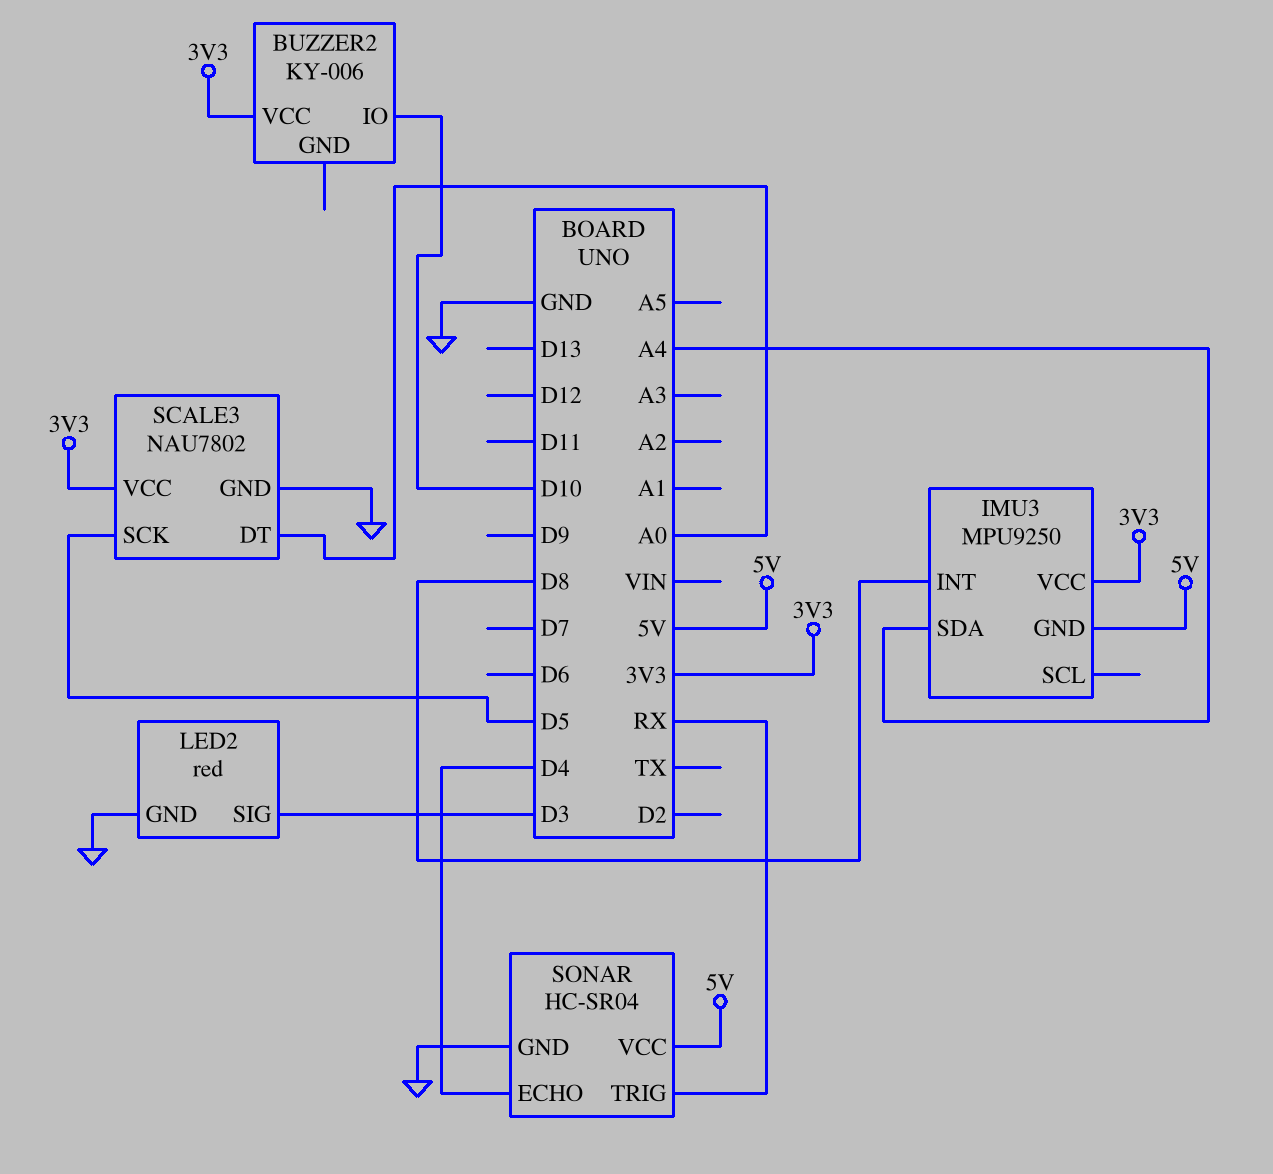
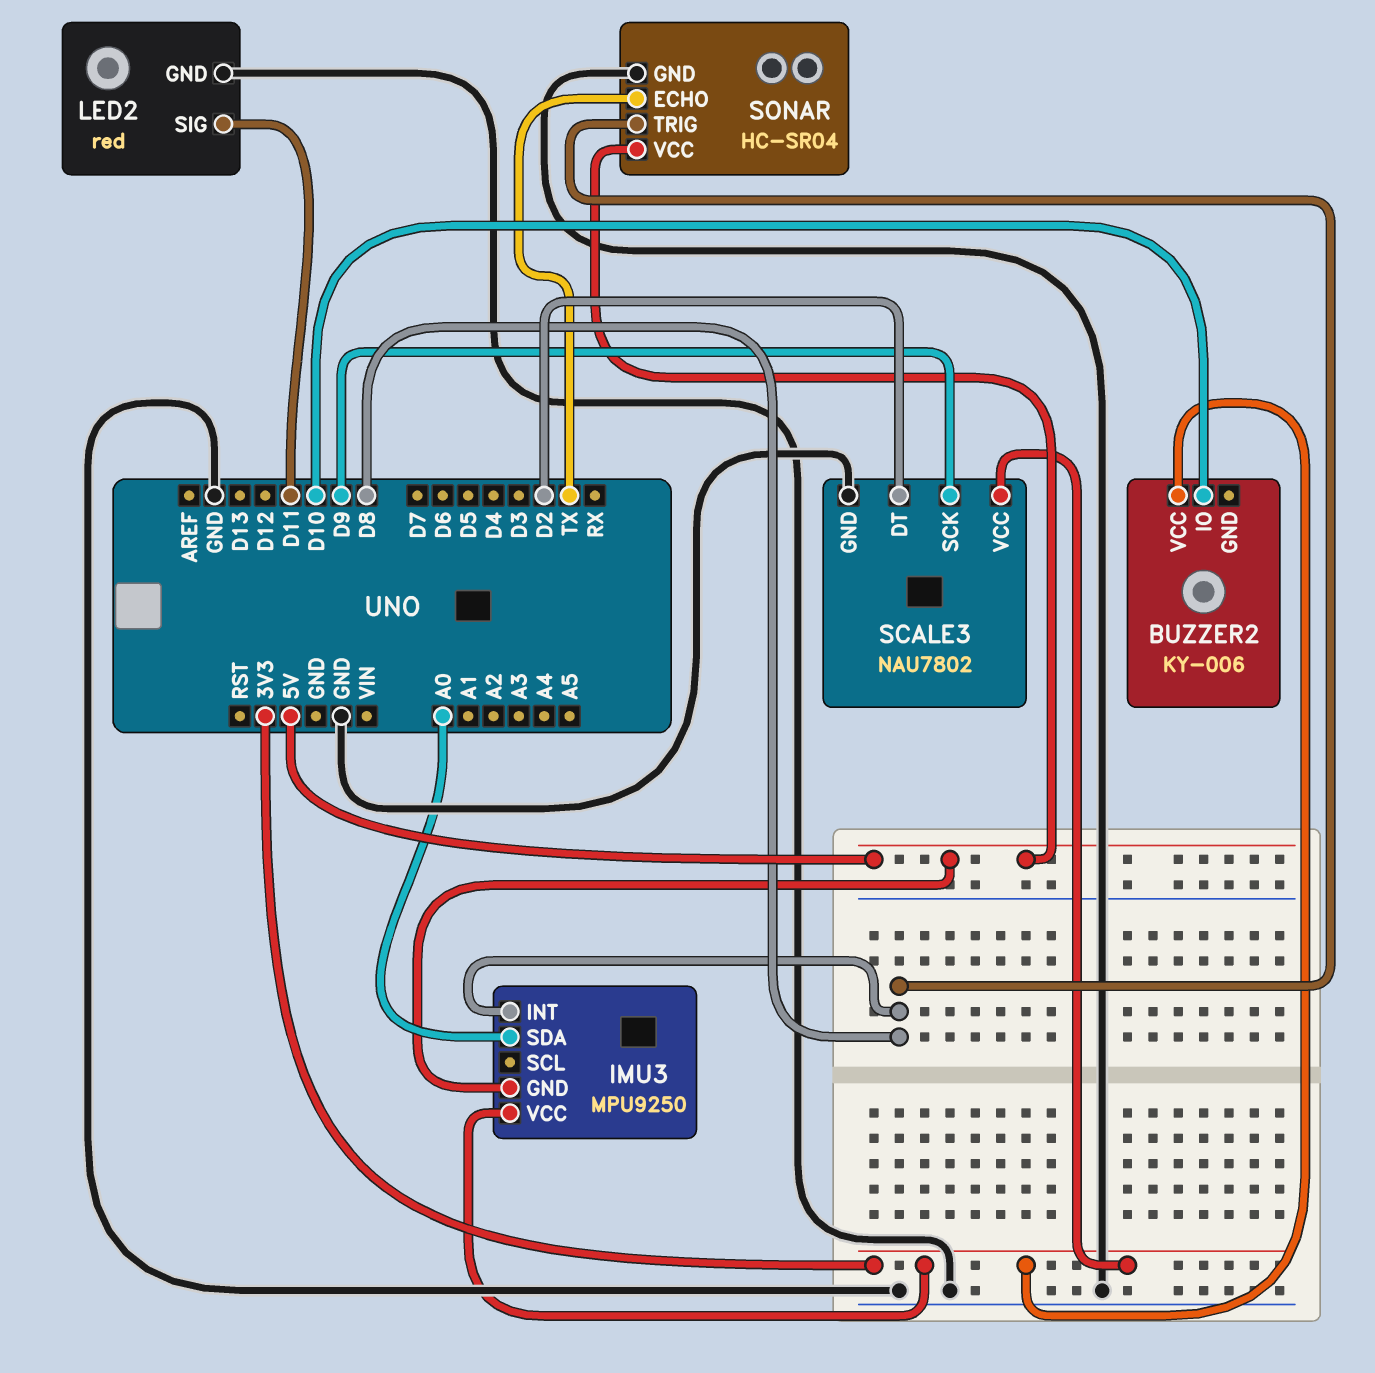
IMU3 pin SDA: A4 -> A0
LED2 pin SIG: D3 -> D11
SCALE3 pin DT: A0 -> D2
SCALE3 pin SCK: D5 -> D9
SONAR pin ECHO: D4 -> TX
SONAR pin TRIG: RX -> D8

